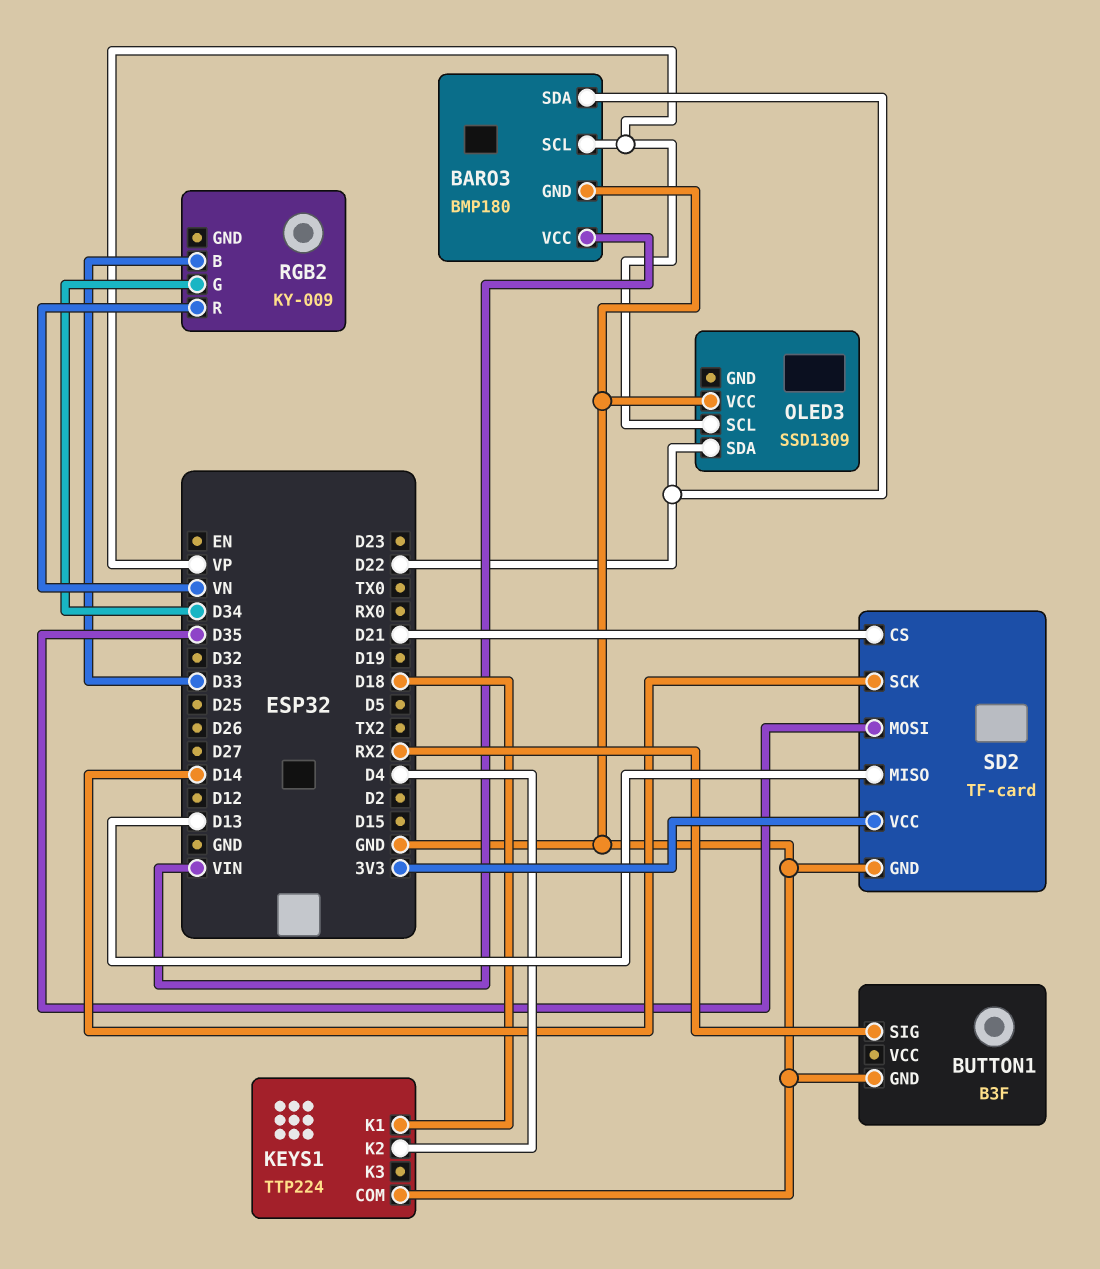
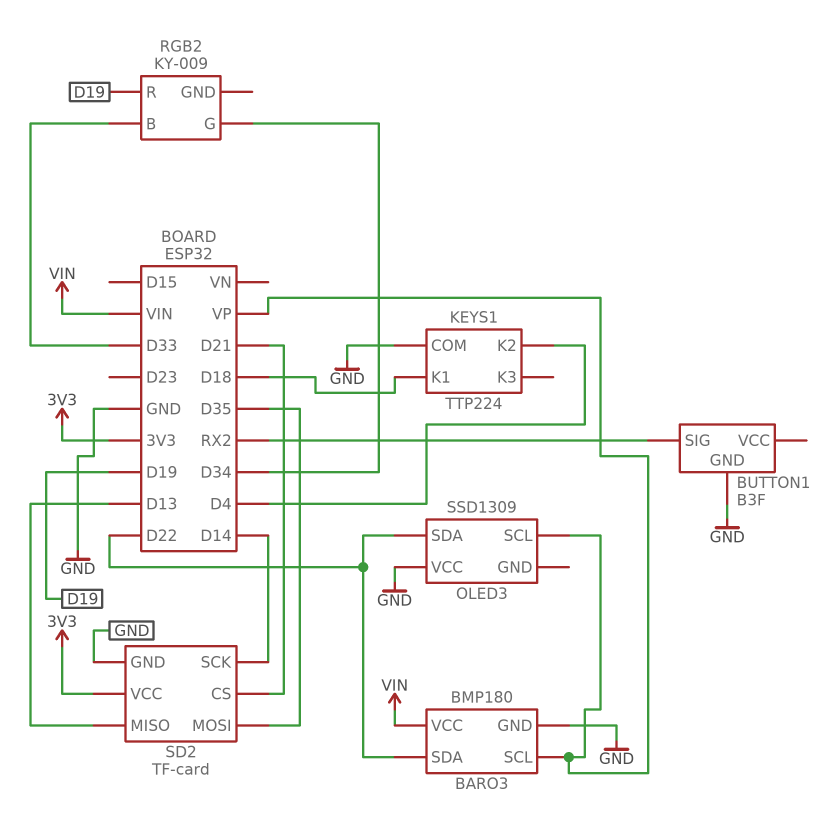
RGB2 pin R: VN -> D19

